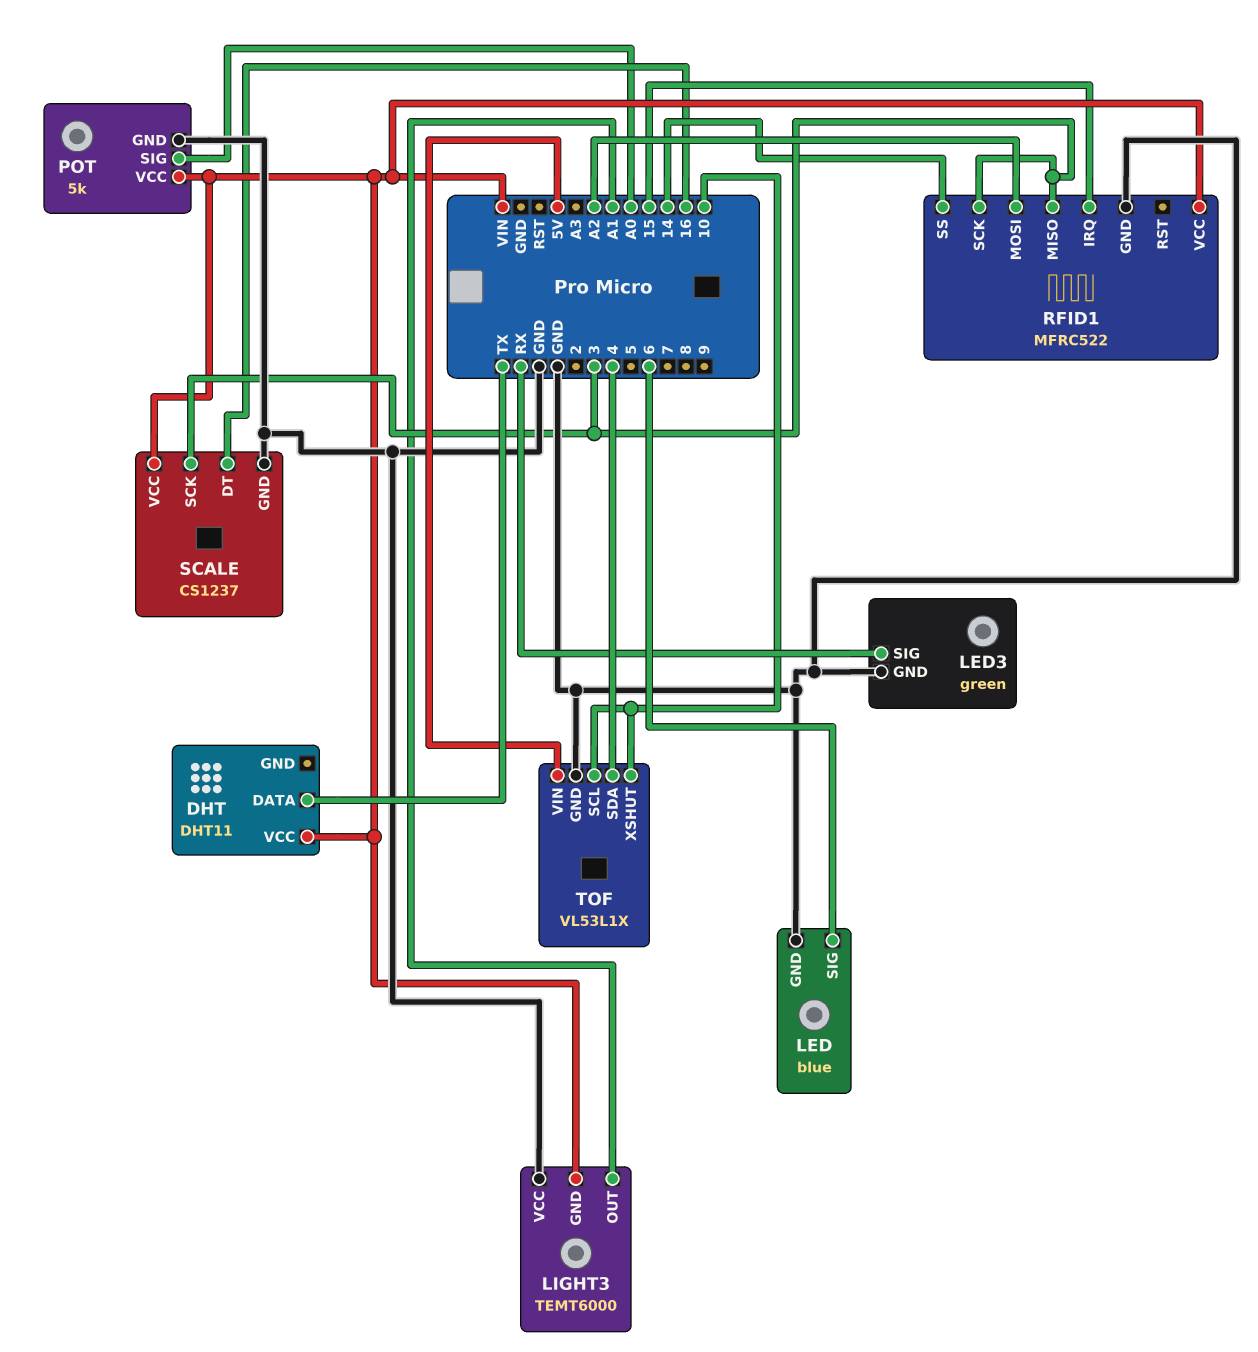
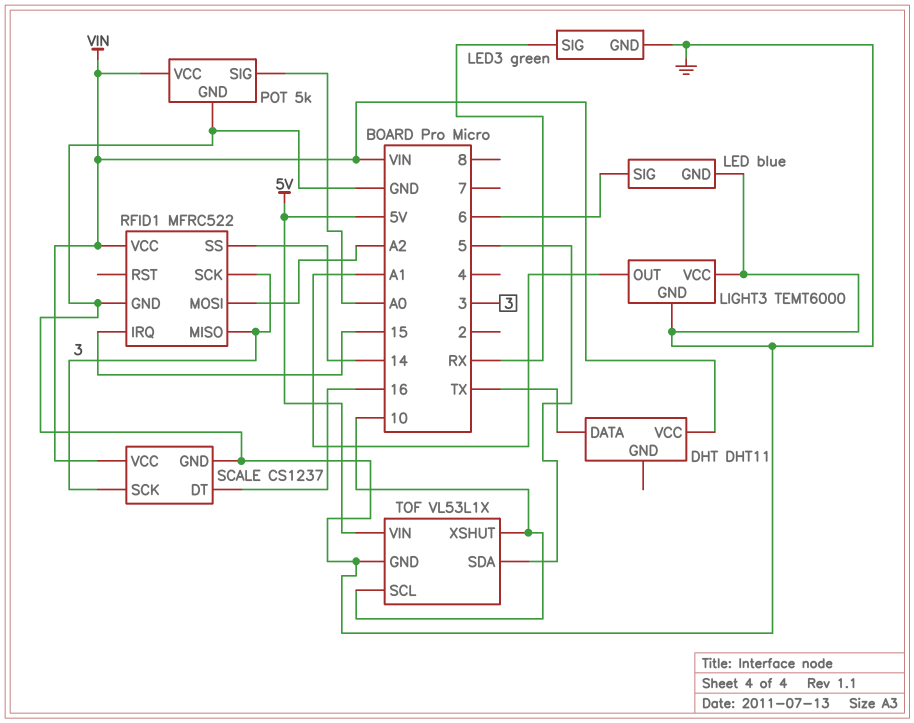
LIGHT3 pin GND: VIN -> GND
TOF pin SDA: 4 -> 5

